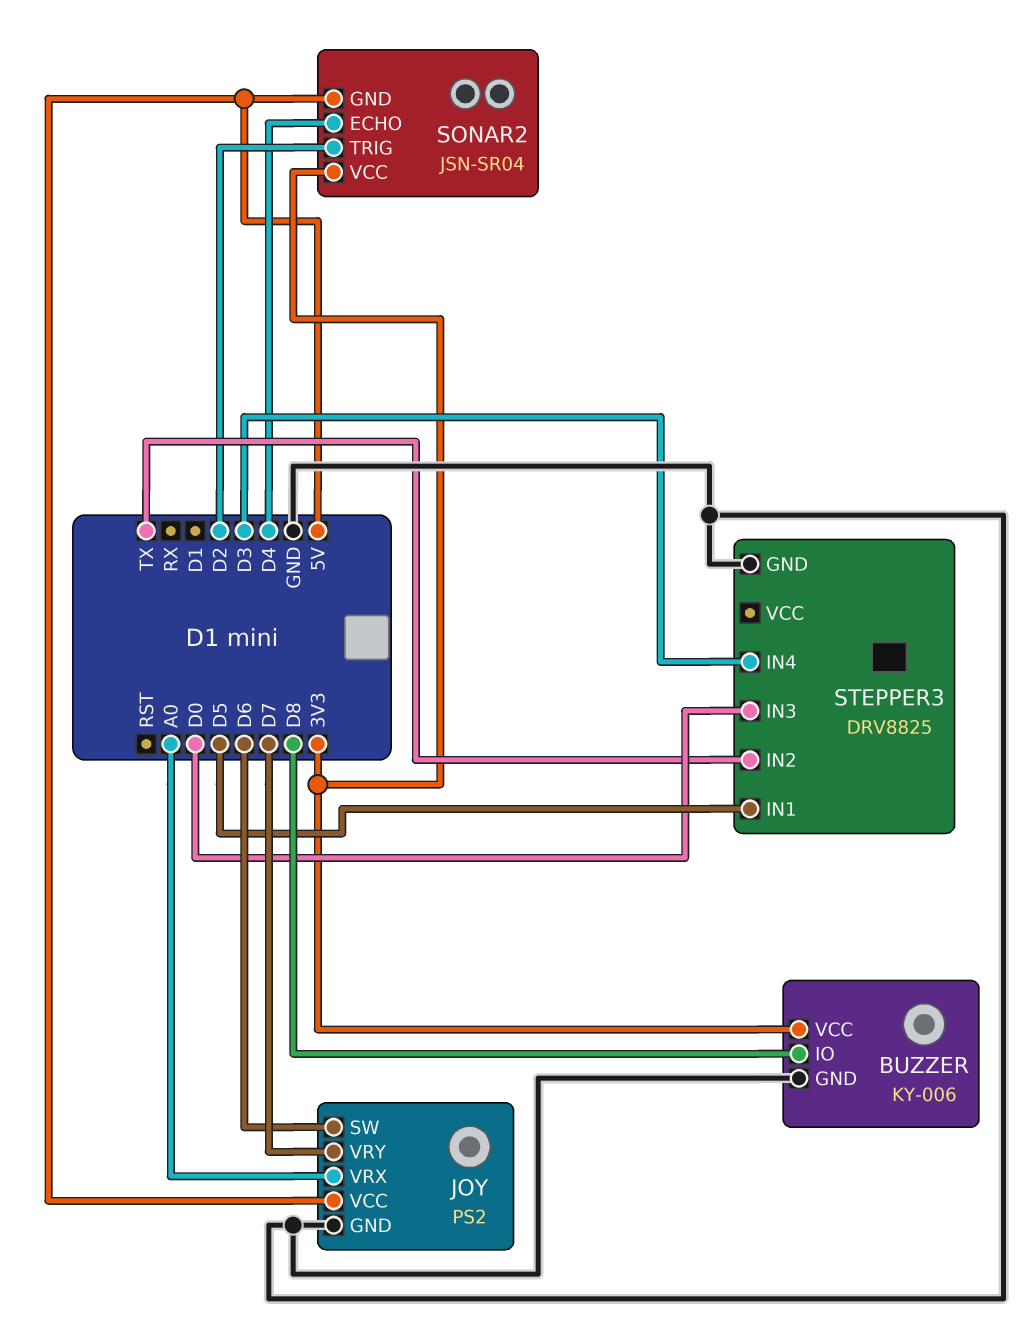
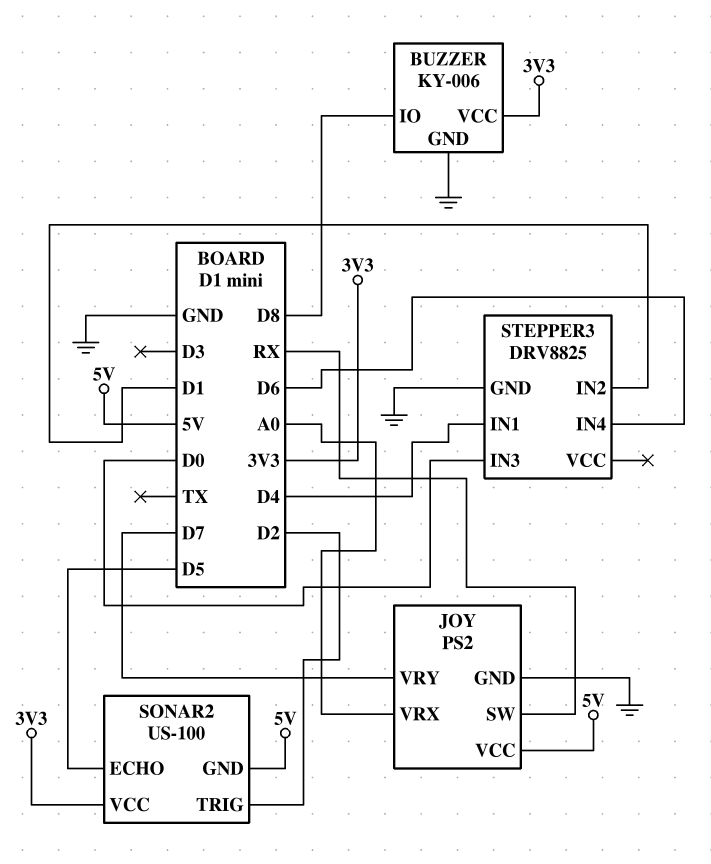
JOY pin SW: D6 -> RX
SONAR2: JSN-SR04 -> US-100
SONAR2 pin ECHO: D4 -> D5
STEPPER3 pin IN1: D5 -> D4
STEPPER3 pin IN2: TX -> D1
STEPPER3 pin IN4: D3 -> D6

